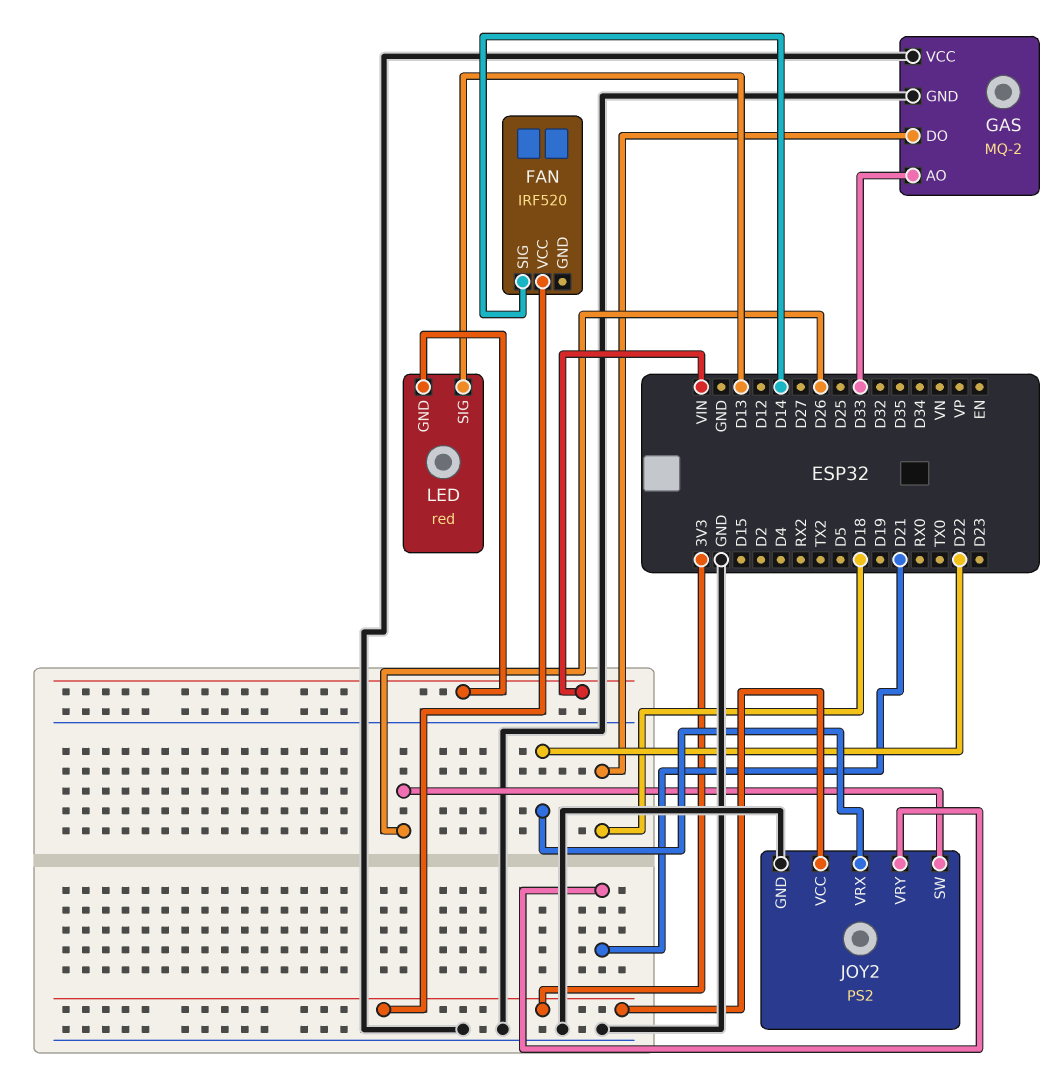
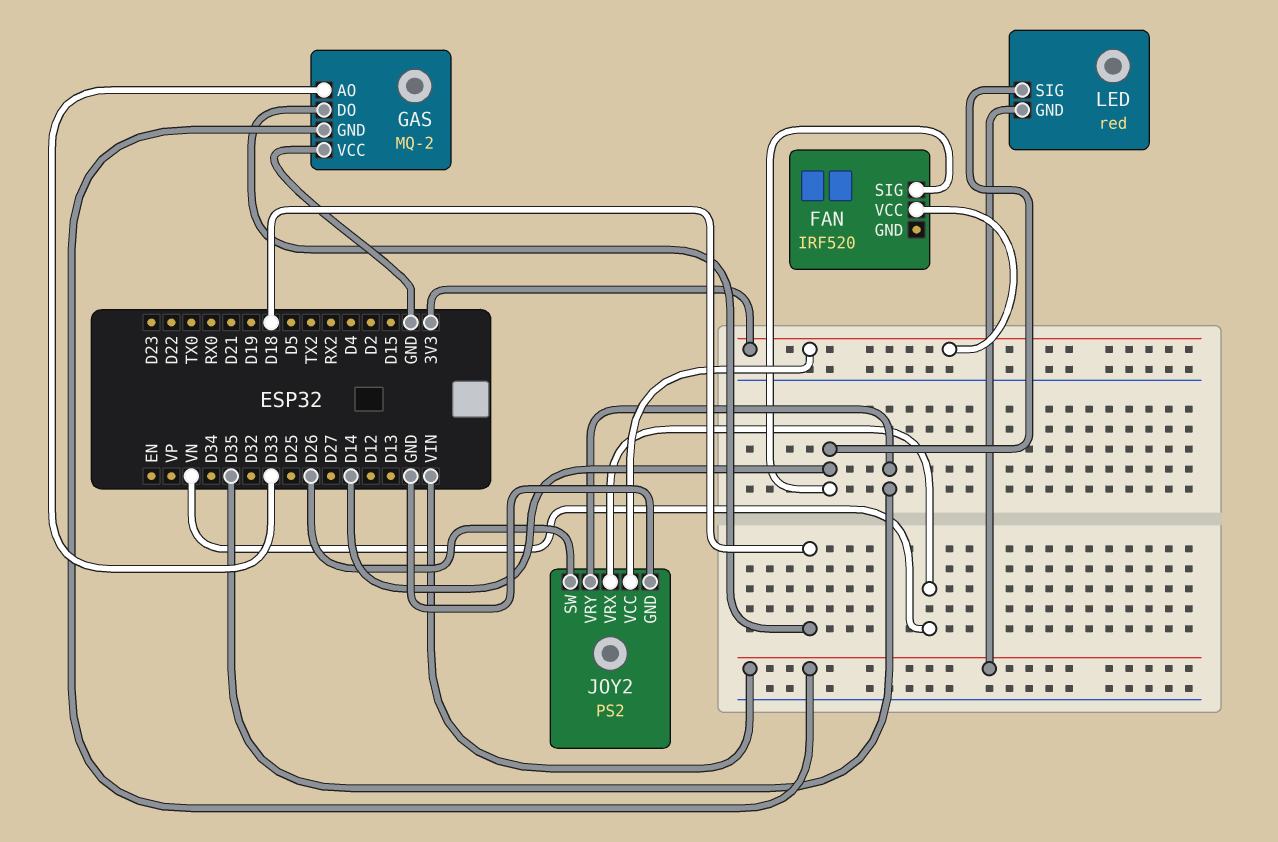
GAS pin GND: GND -> VIN
JOY2 pin VRX: D22 -> VN
JOY2 pin VRY: D21 -> D35
LED pin SIG: D13 -> D14

